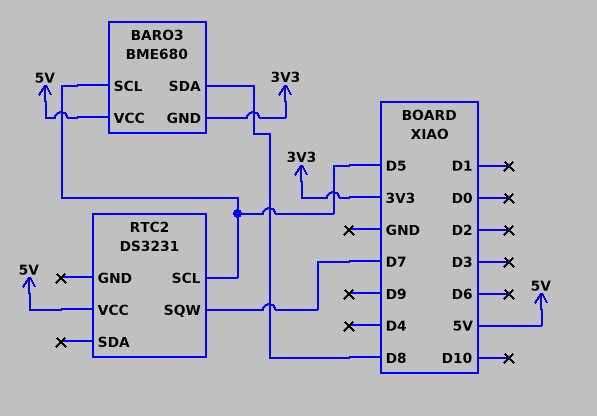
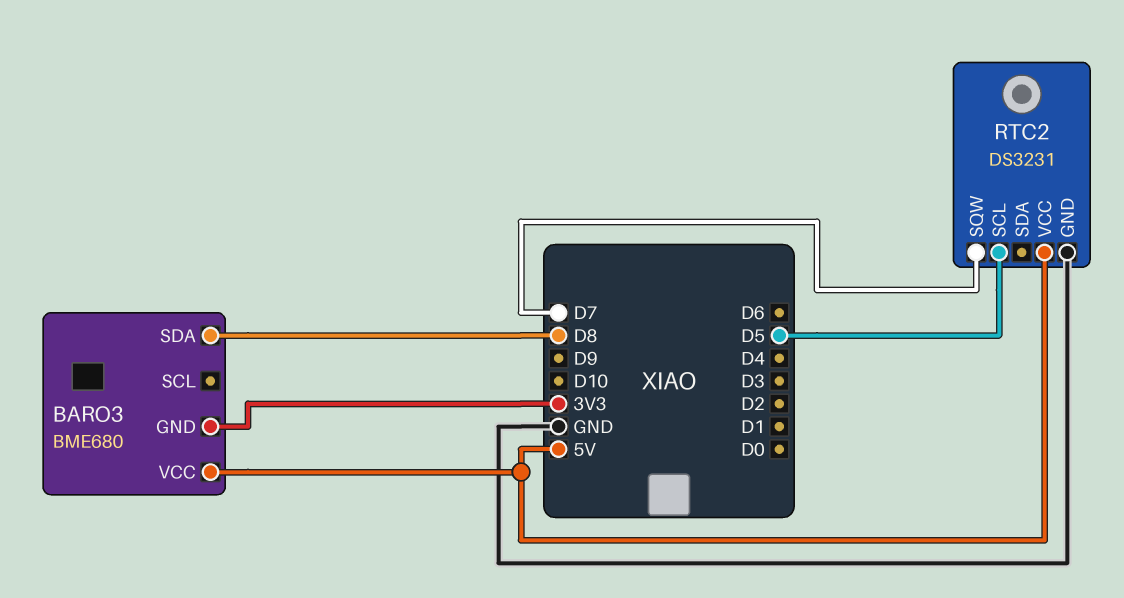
BARO3 pin SCL: D5 -> none
RTC2 pin GND: none -> GND

